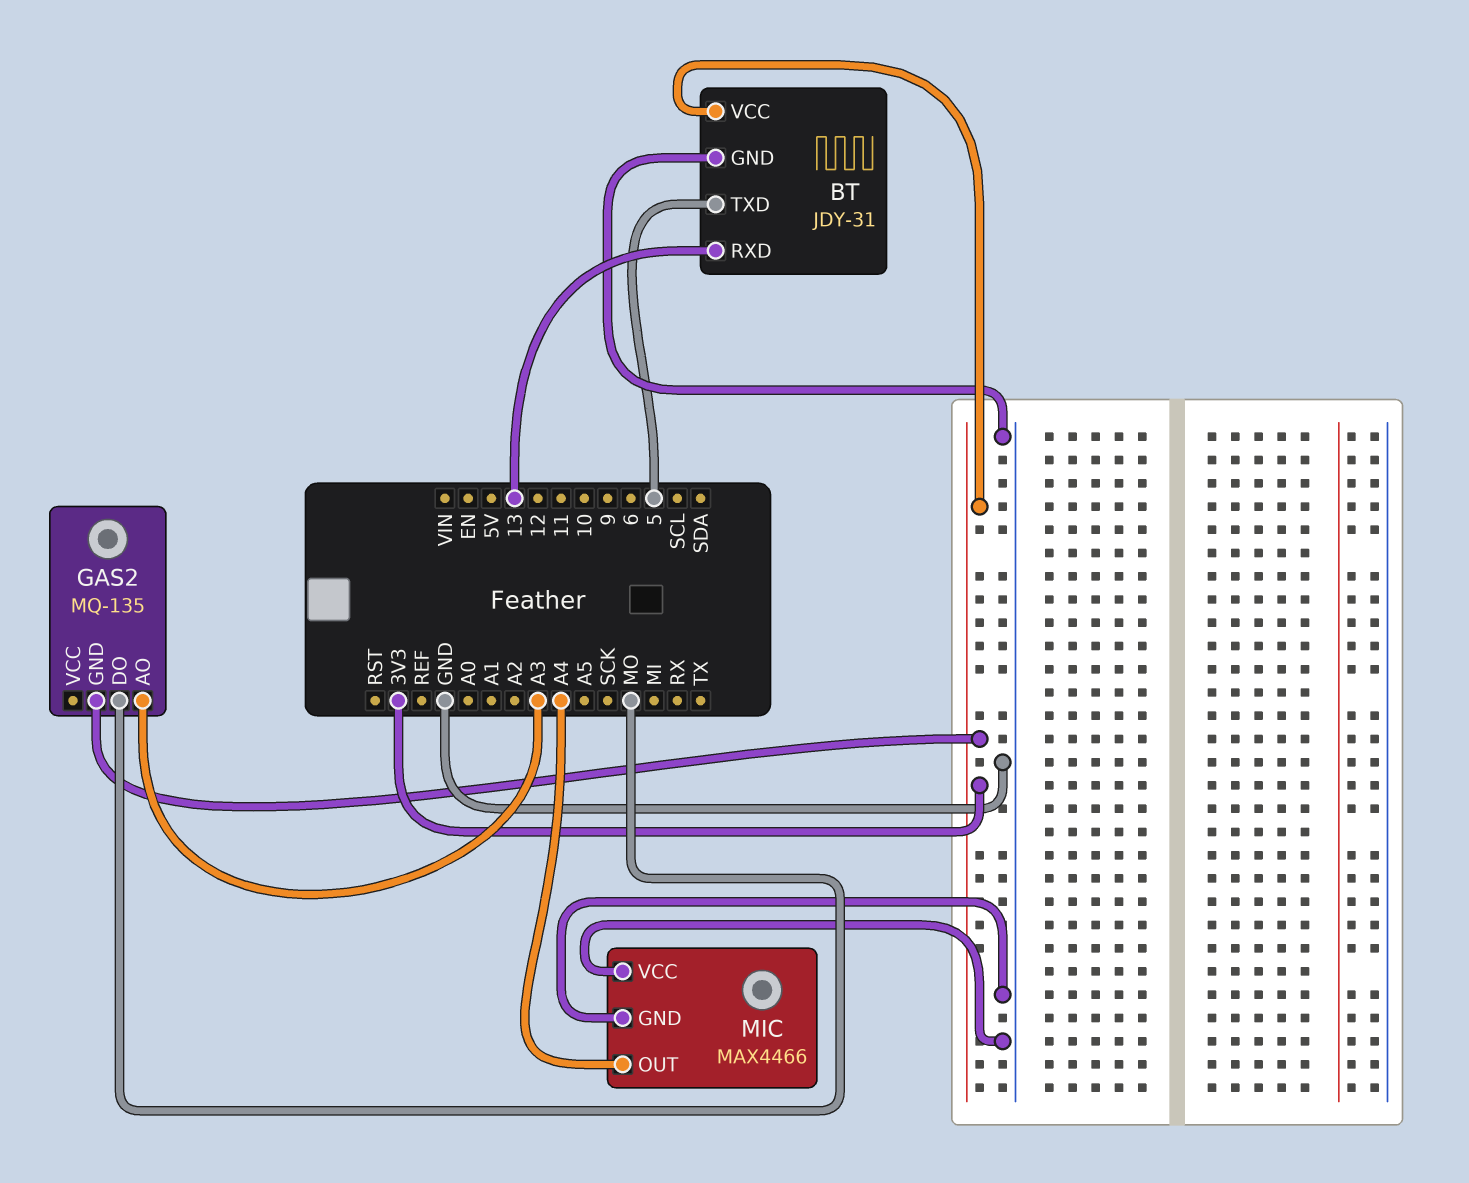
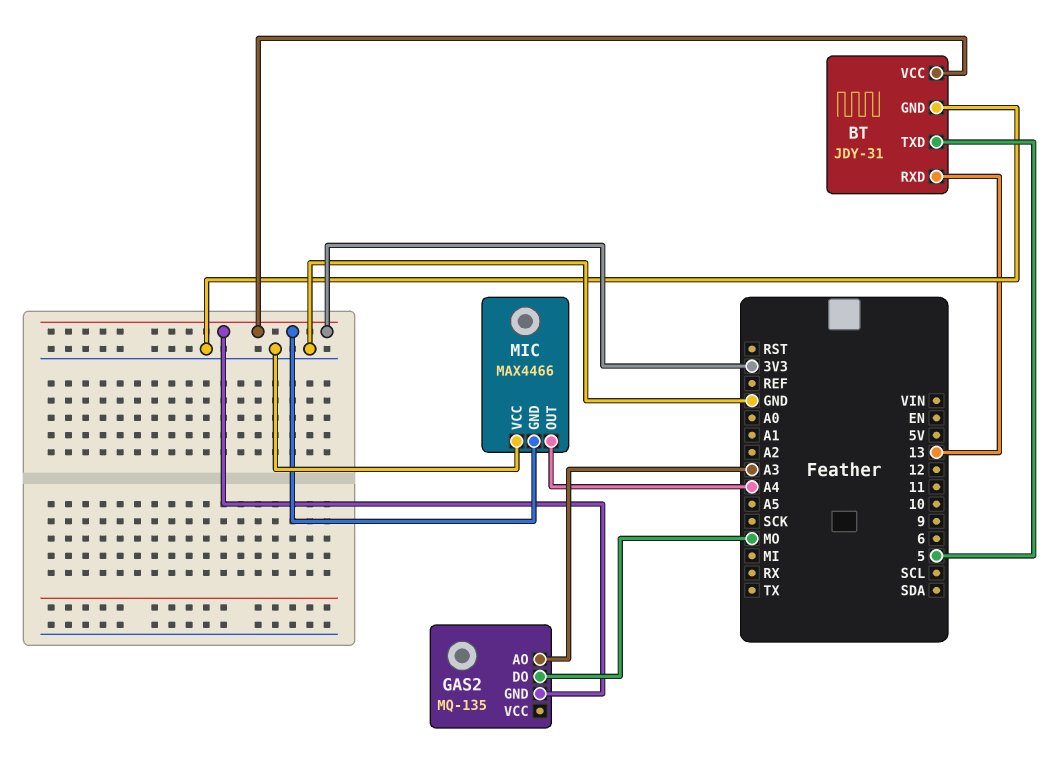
MIC pin GND: GND -> 3V3

